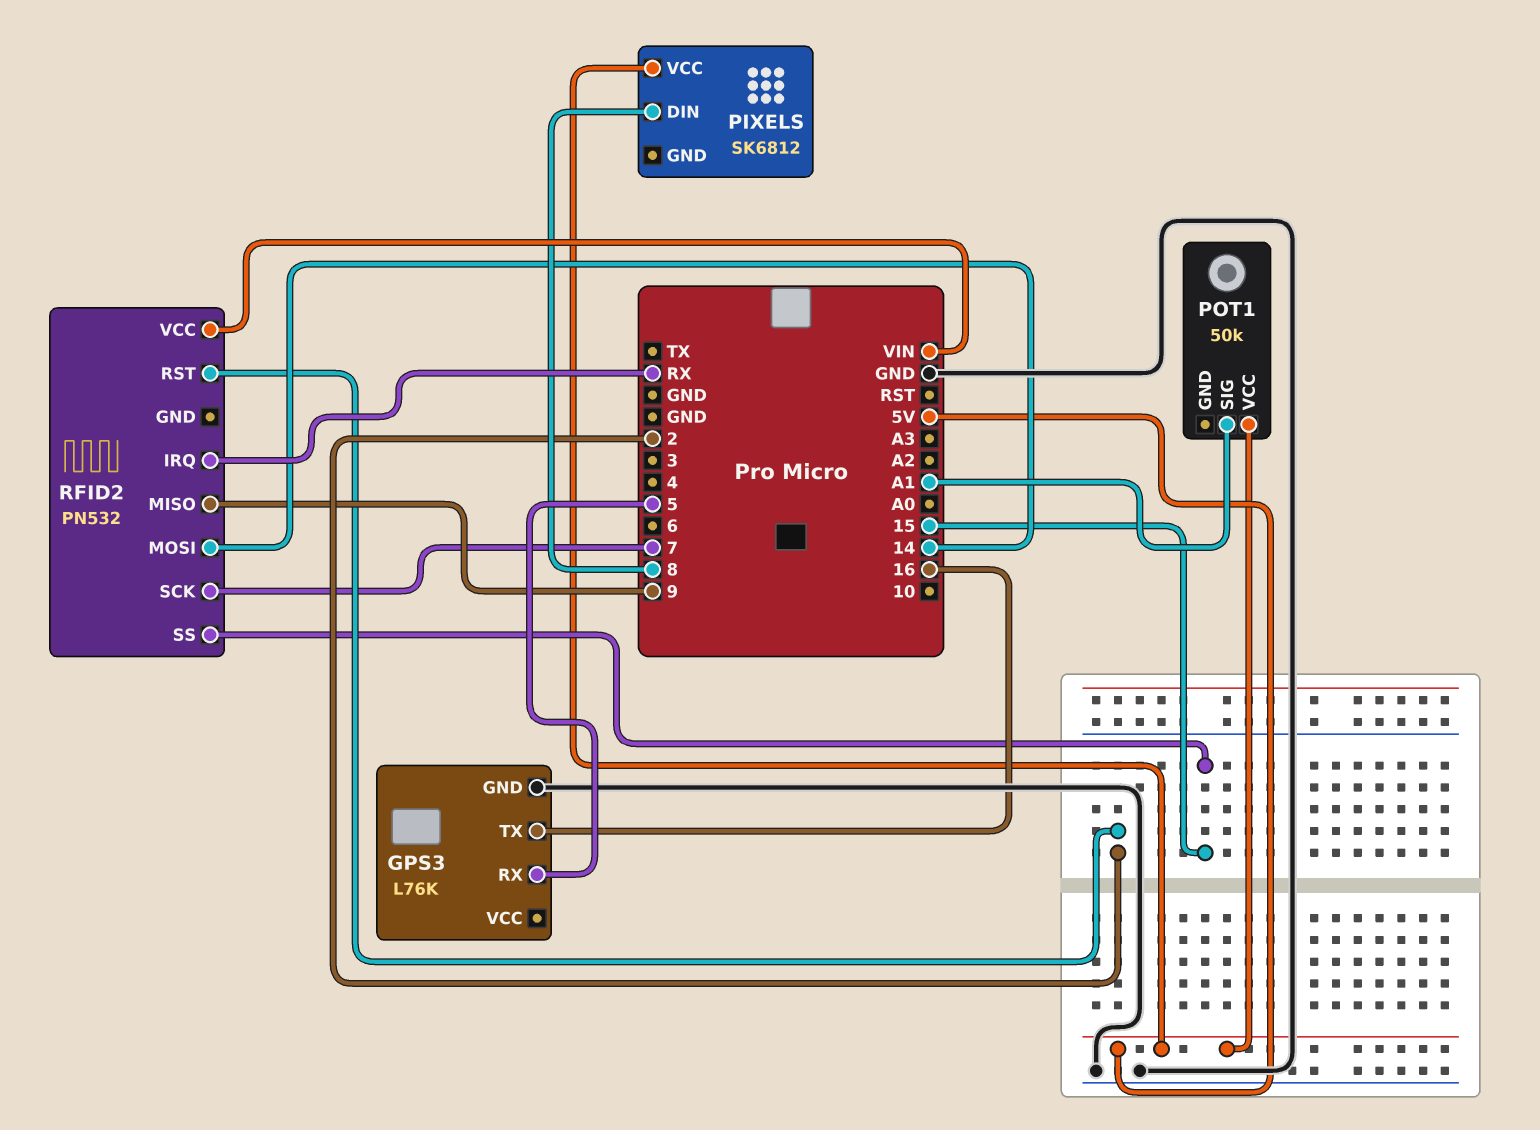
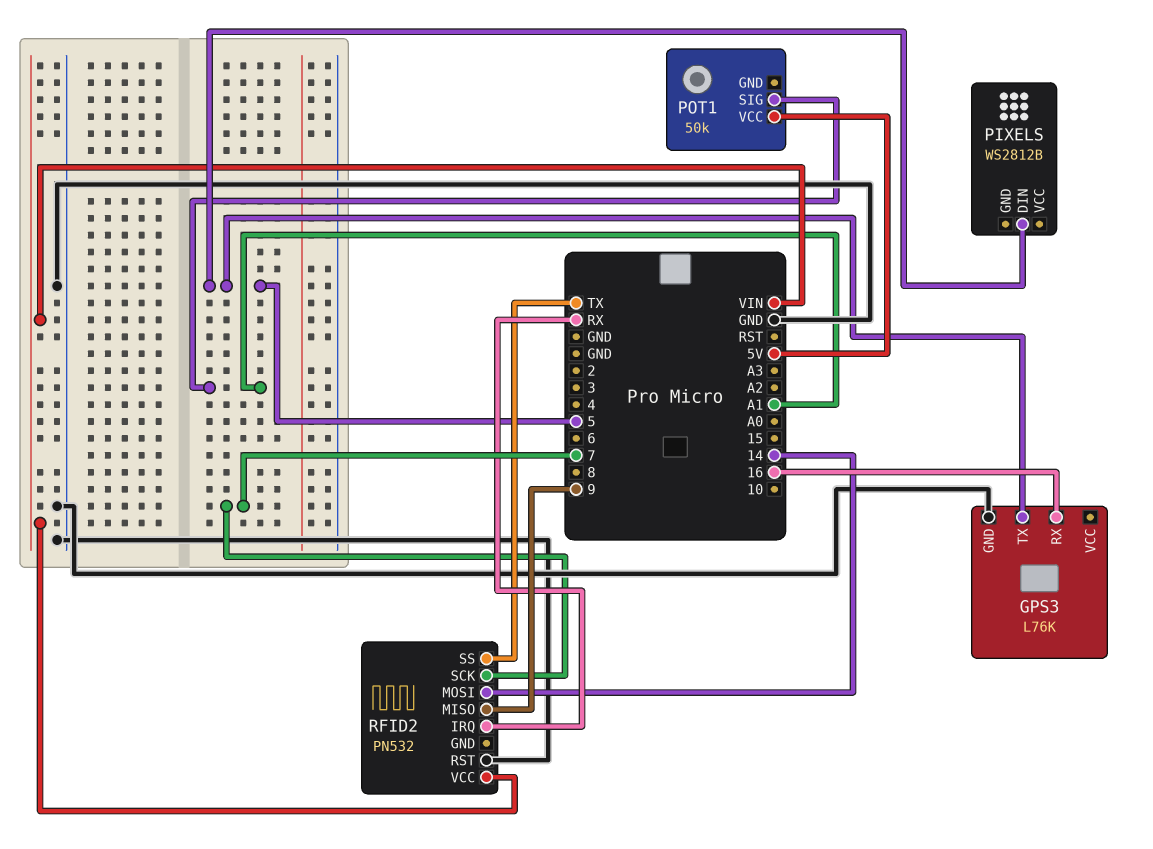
GPS3 pin RX: 5 -> 16
GPS3 pin TX: 16 -> 5
PIXELS: SK6812 -> WS2812B
PIXELS pin DIN: 8 -> 5
PIXELS pin VCC: 5V -> none
RFID2 pin RST: 2 -> GND
RFID2 pin SS: 15 -> TX

